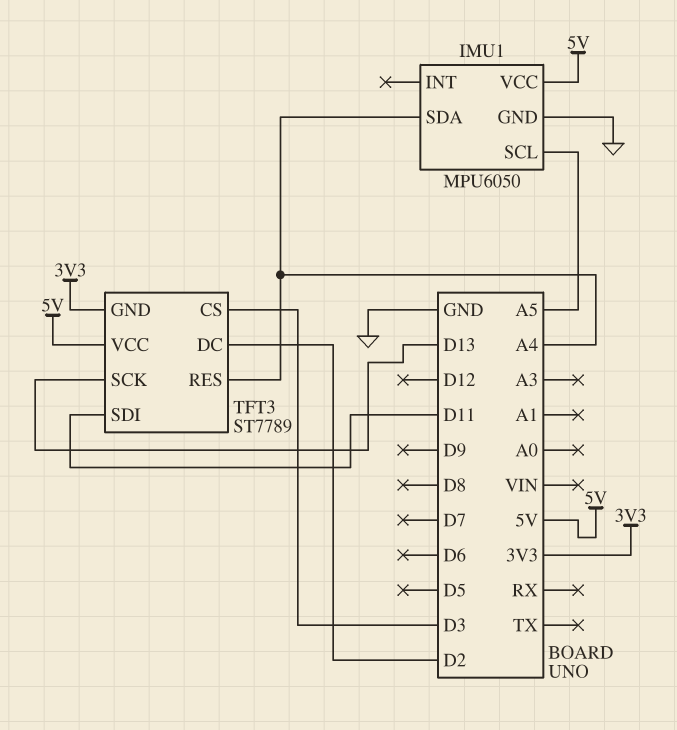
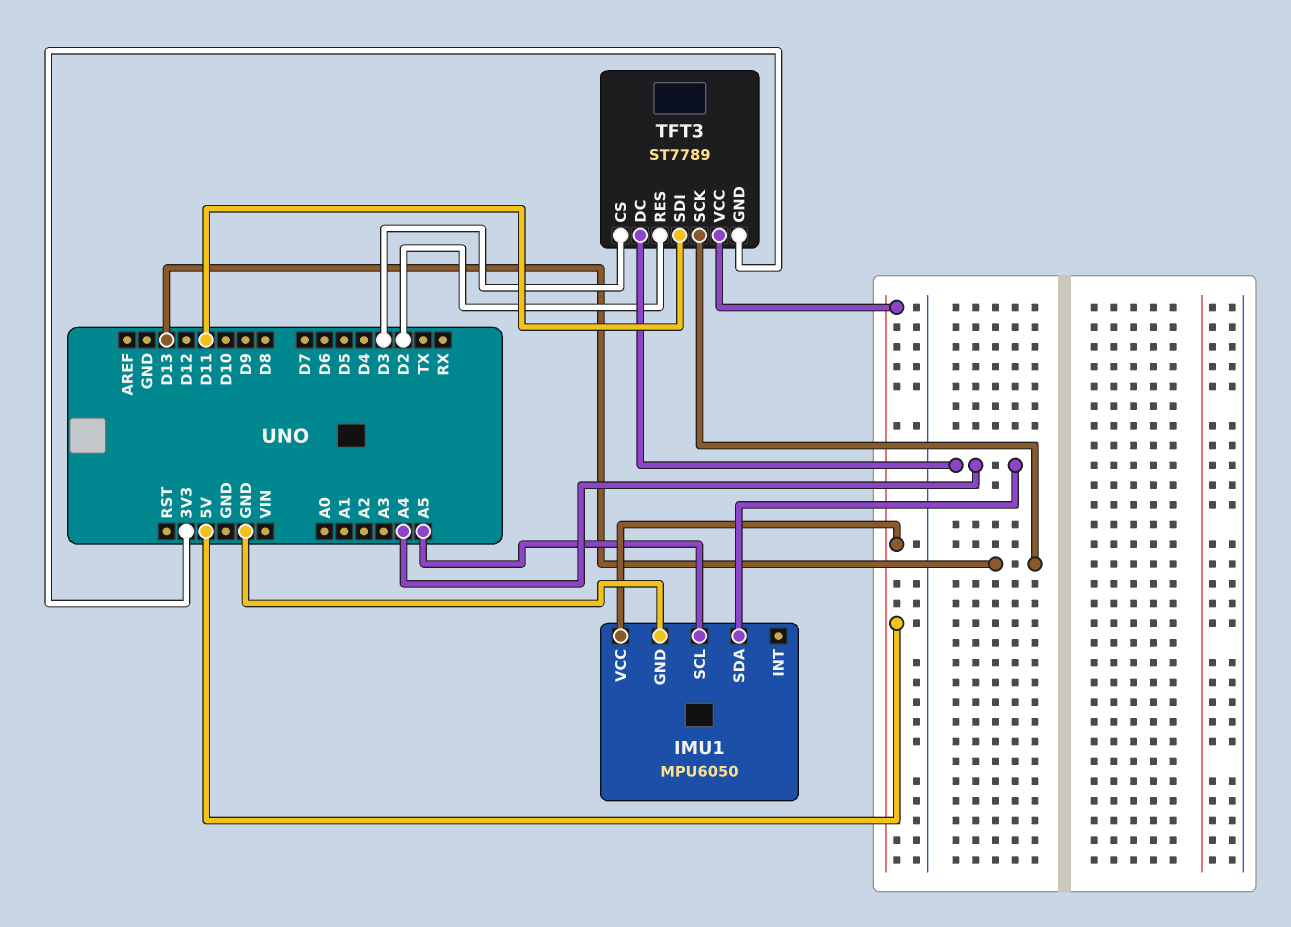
TFT3 pin DC: D2 -> A4
TFT3 pin RES: A4 -> D2

